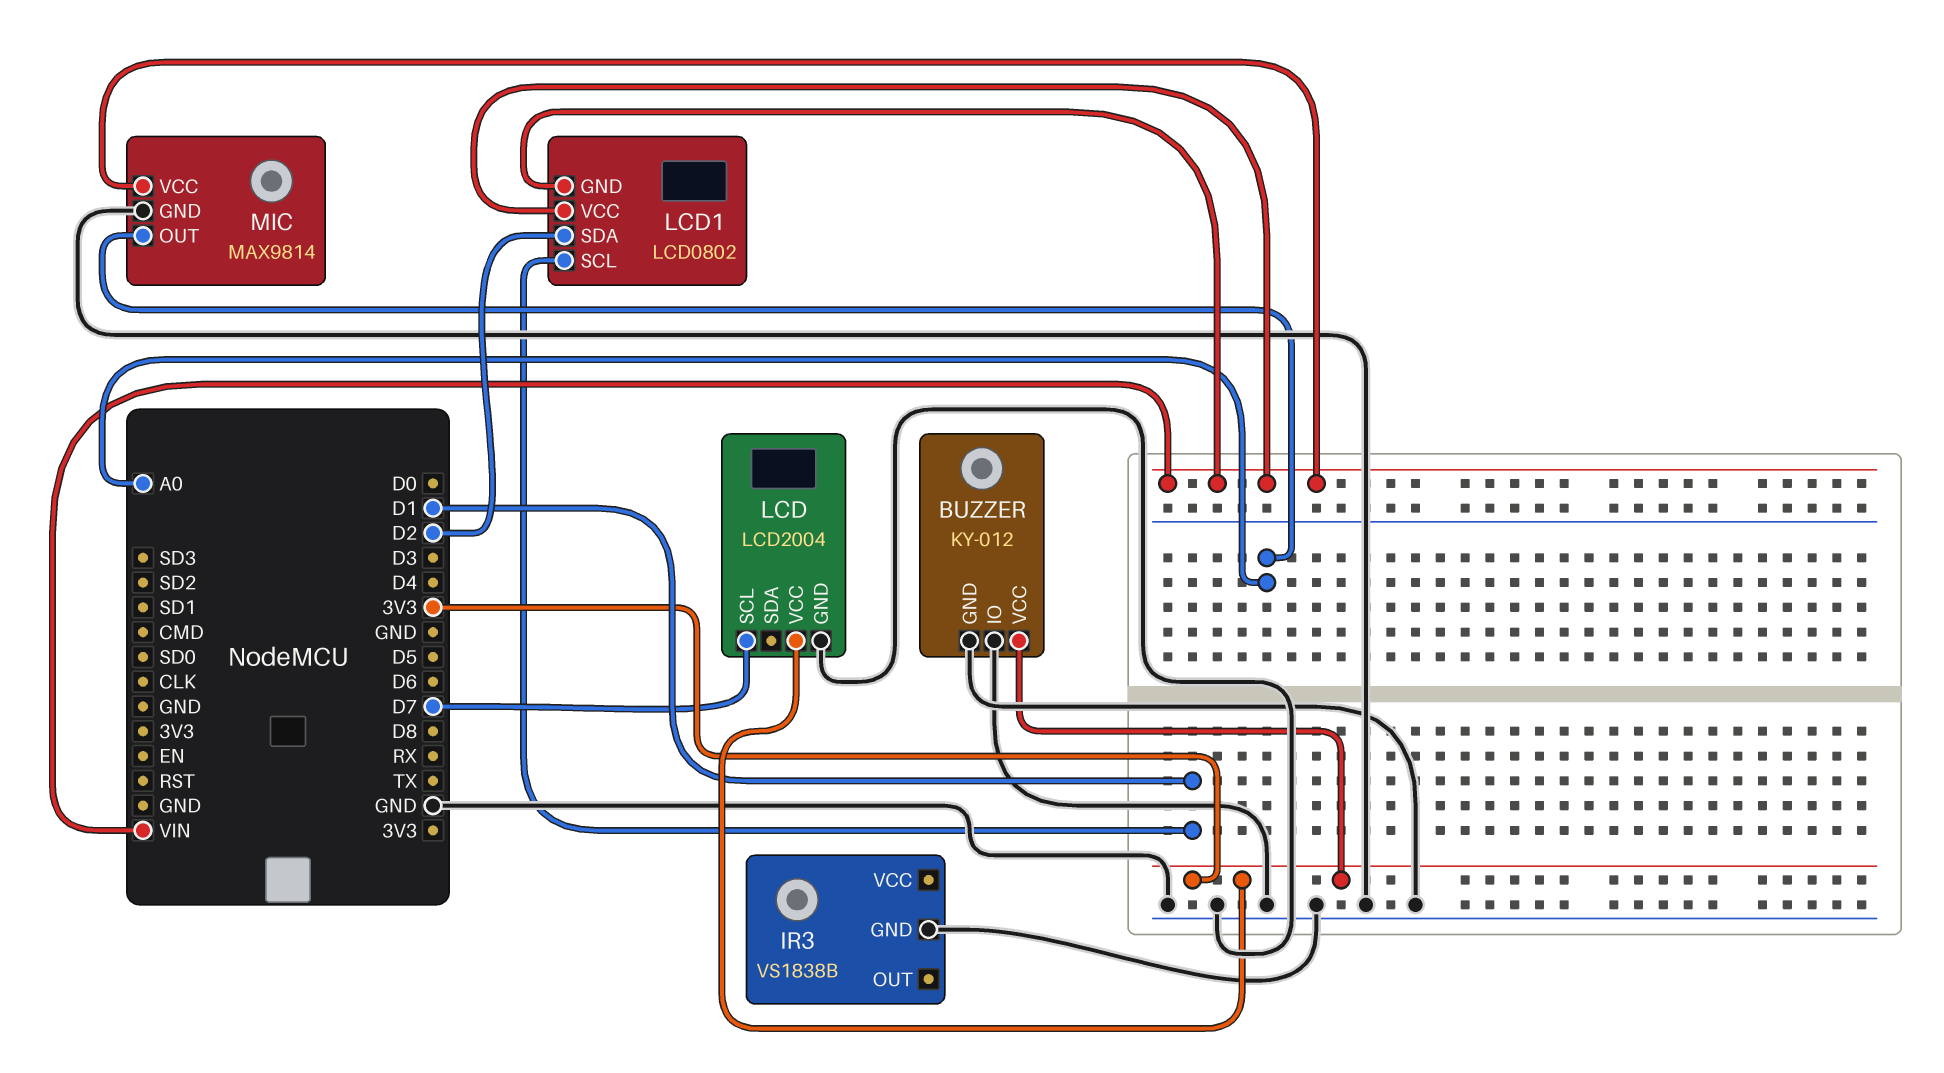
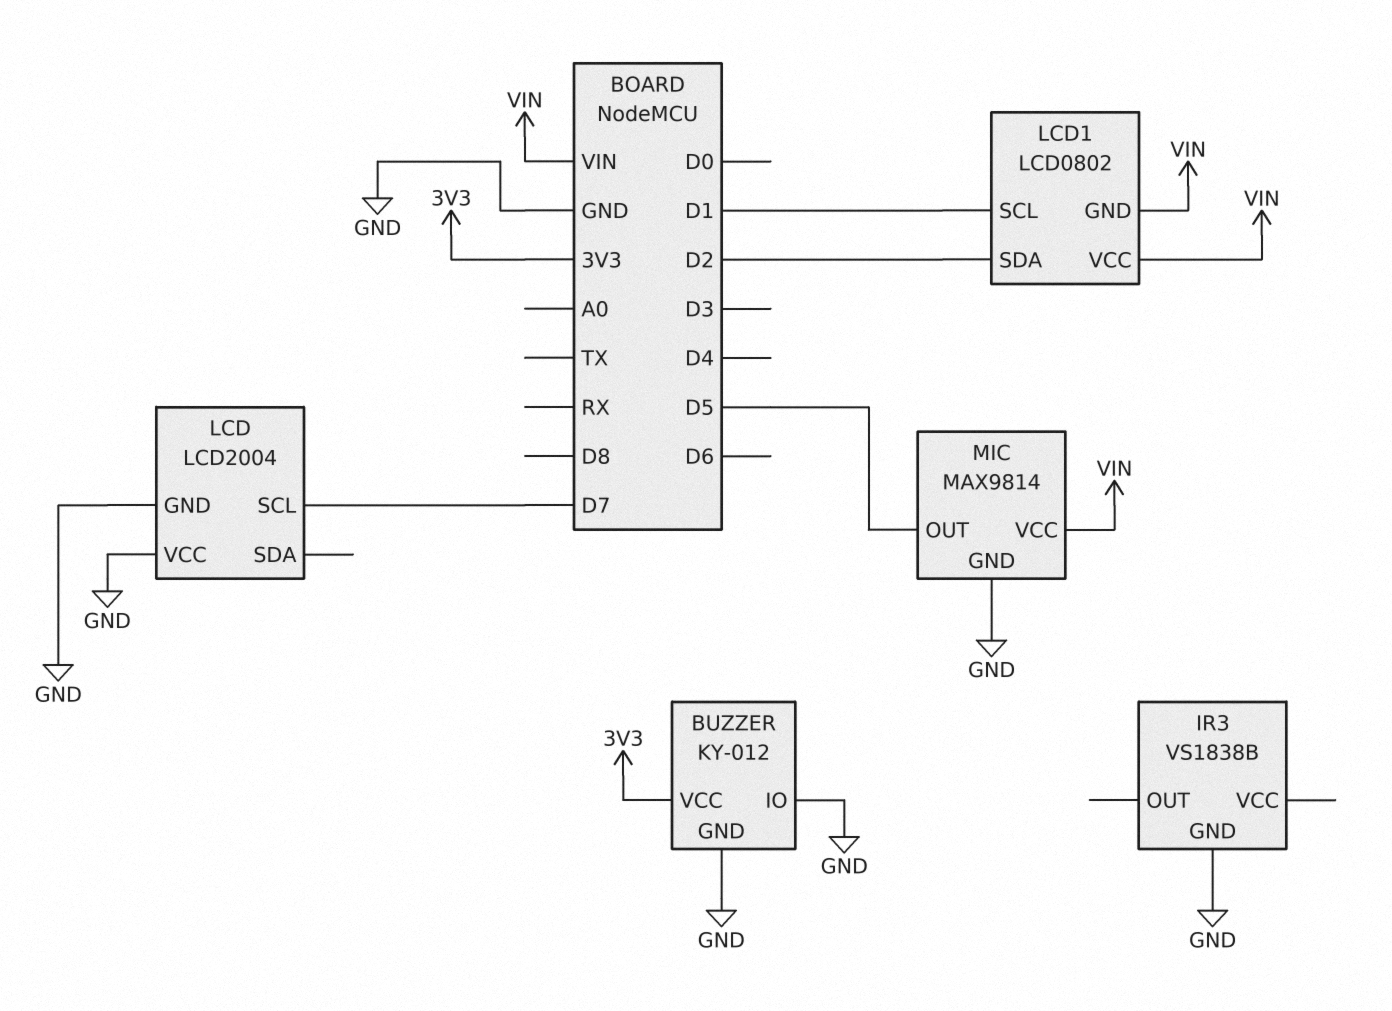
LCD pin VCC: 3V3 -> GND
MIC pin OUT: A0 -> D5

